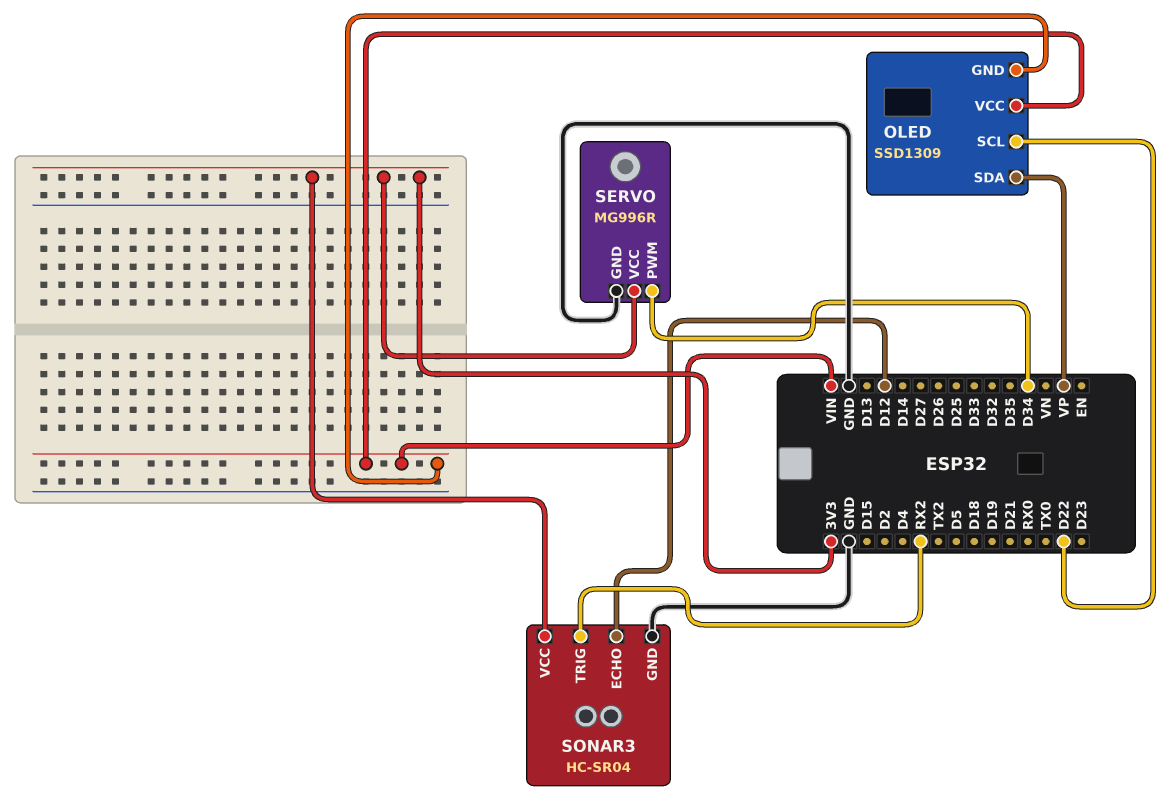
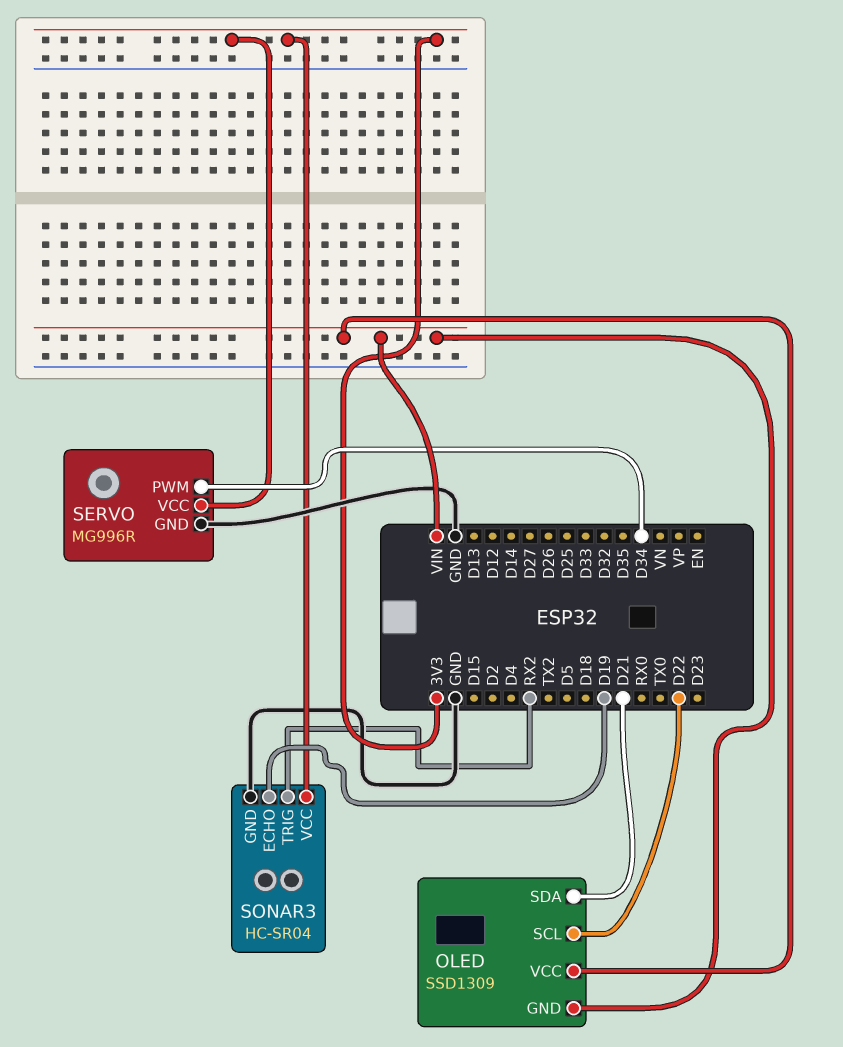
OLED pin SDA: VP -> D21
SONAR3 pin ECHO: D12 -> D19

